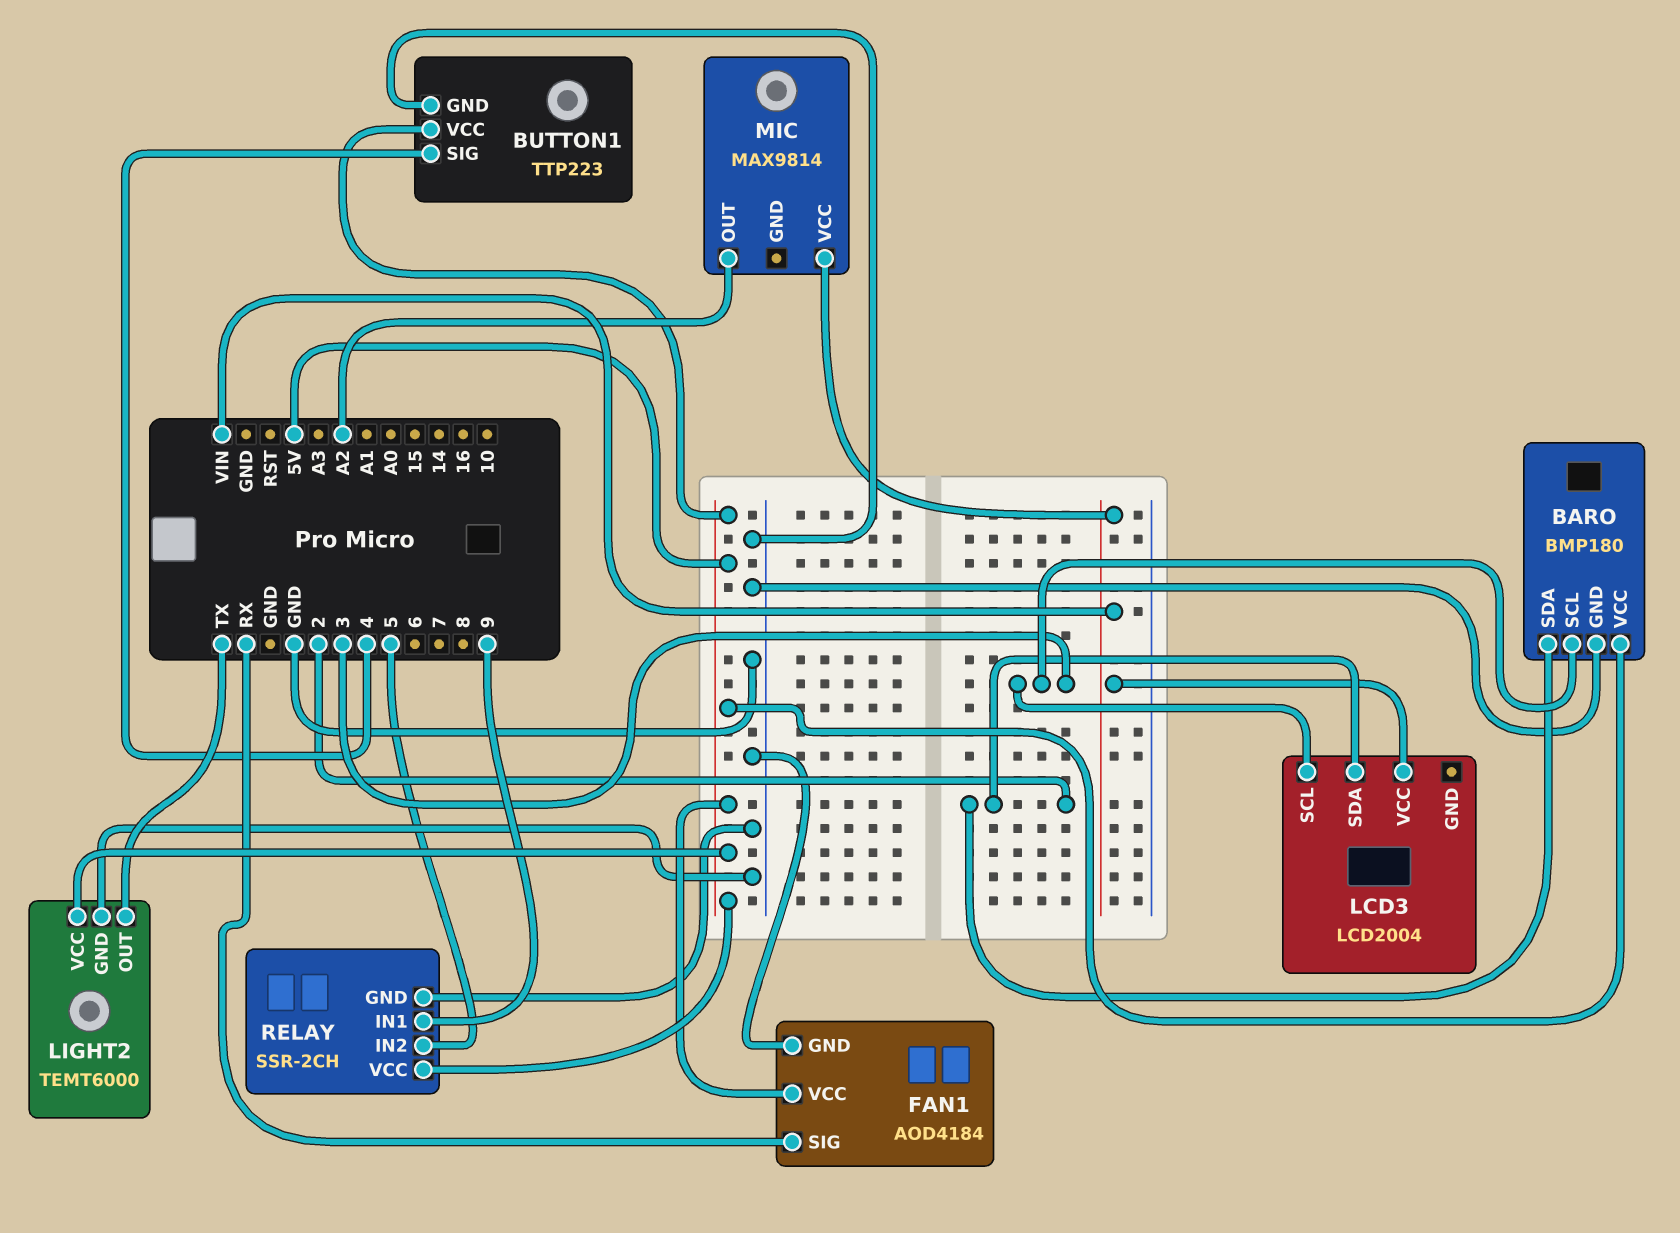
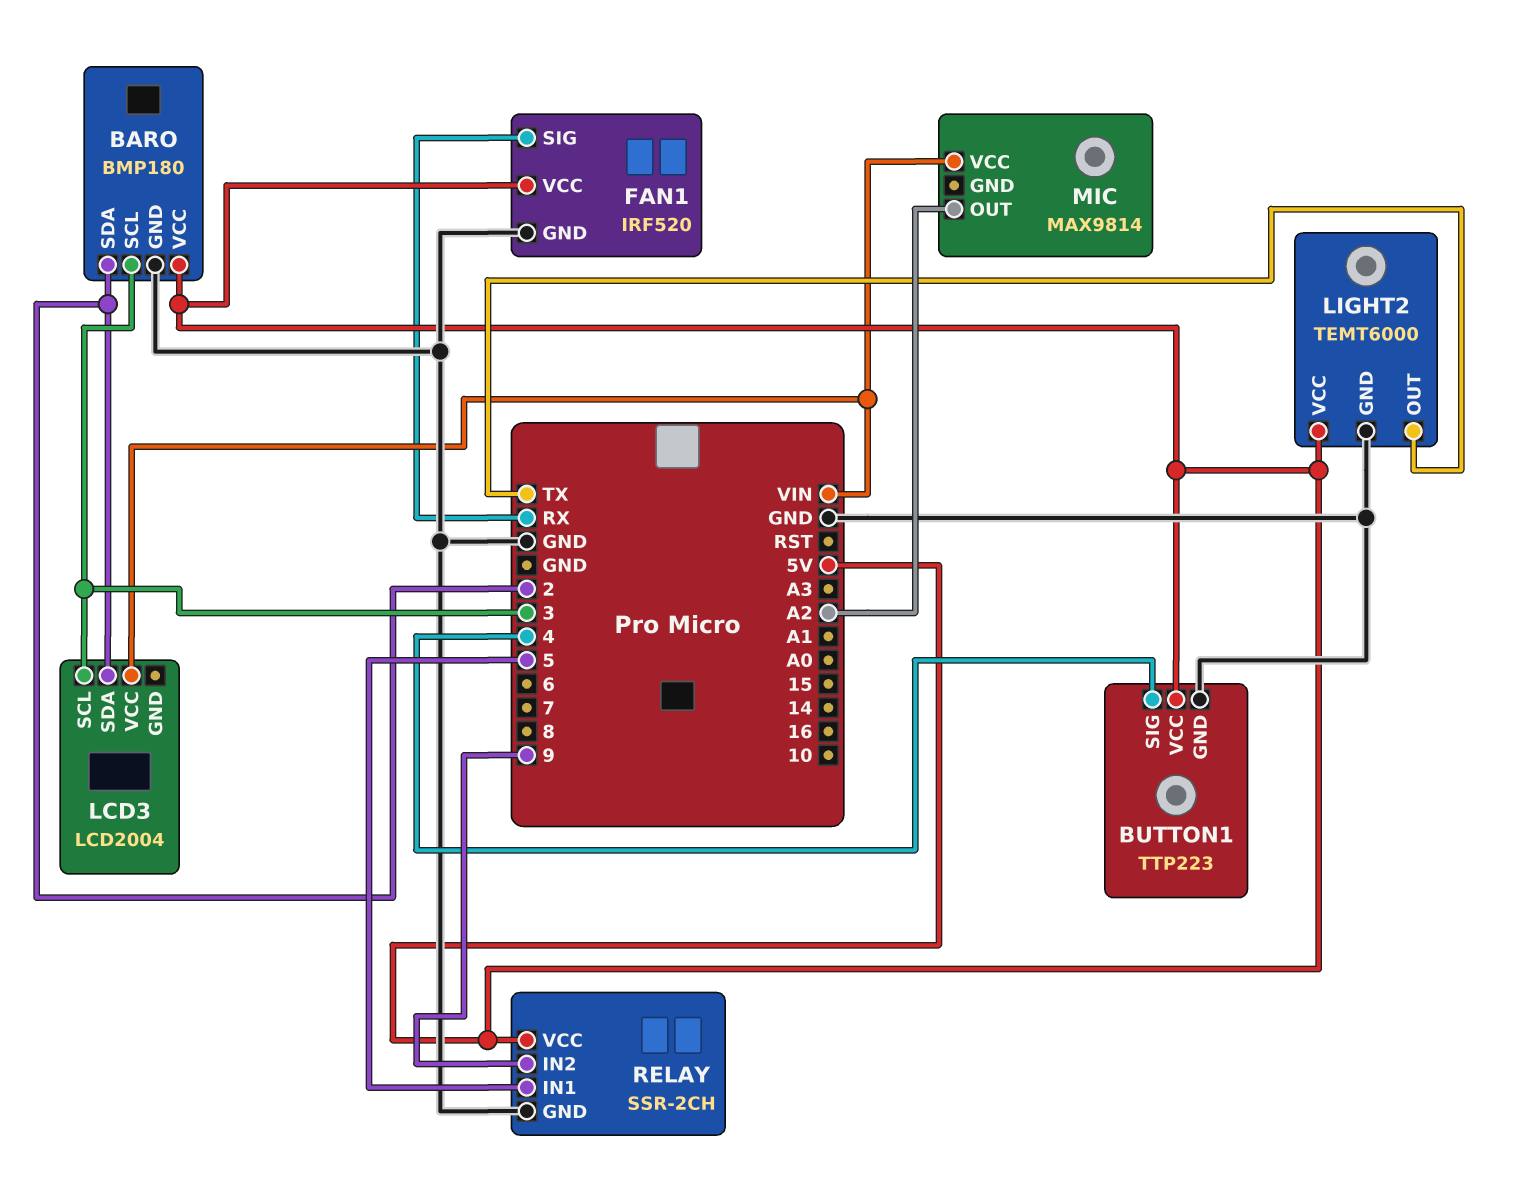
FAN1: AOD4184 -> IRF520
RELAY pin IN1: 9 -> 5
RELAY pin IN2: 5 -> 9

